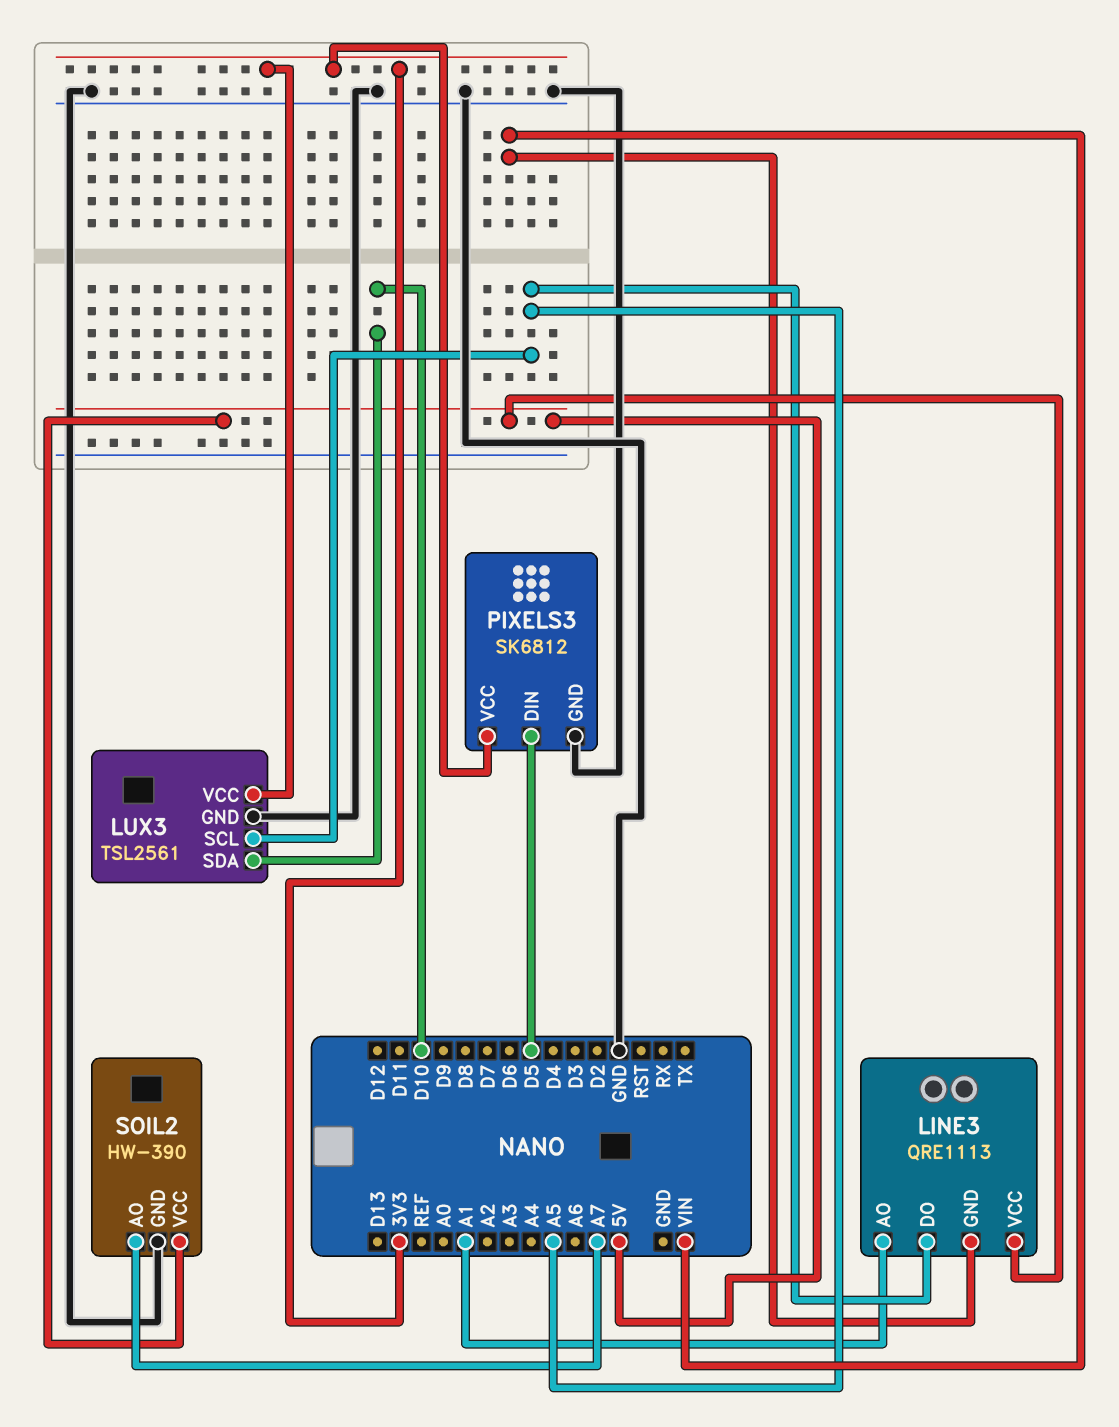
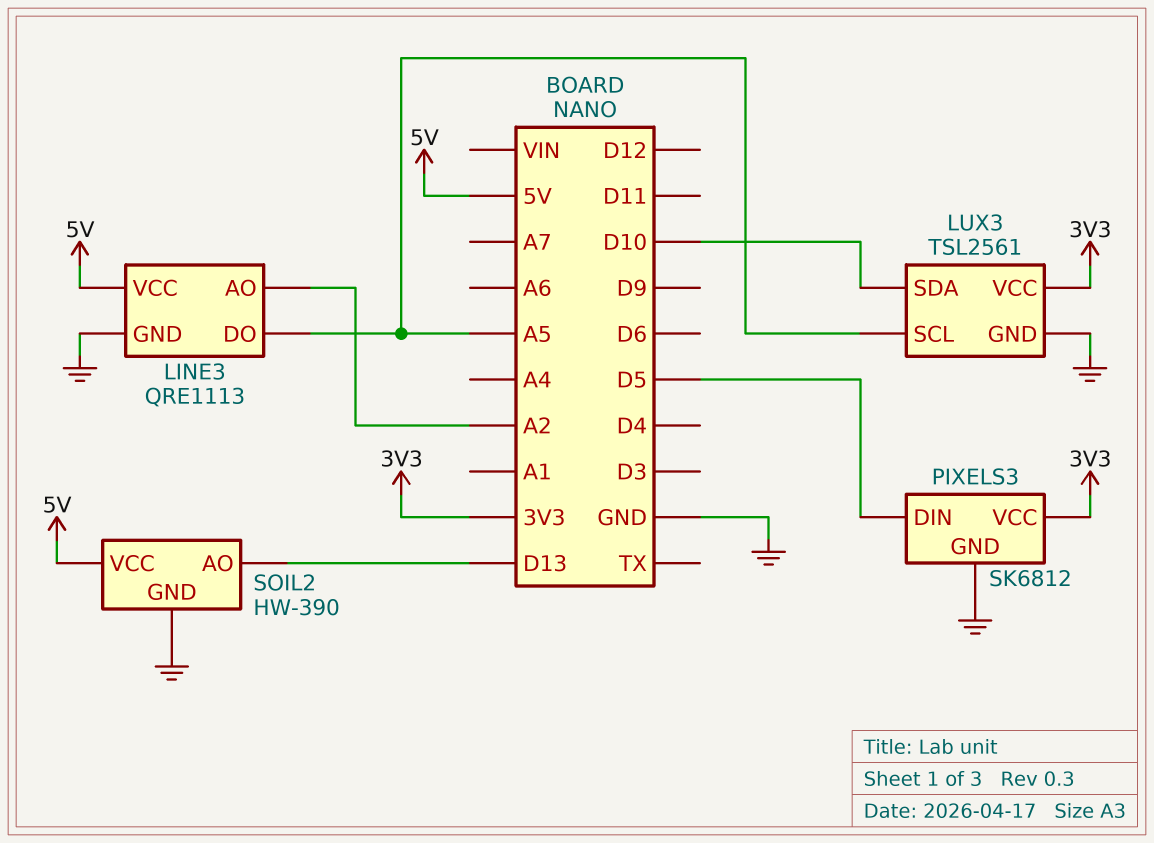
LINE3 pin AO: A1 -> A2
LINE3 pin GND: VIN -> GND
SOIL2 pin AO: A7 -> D13

